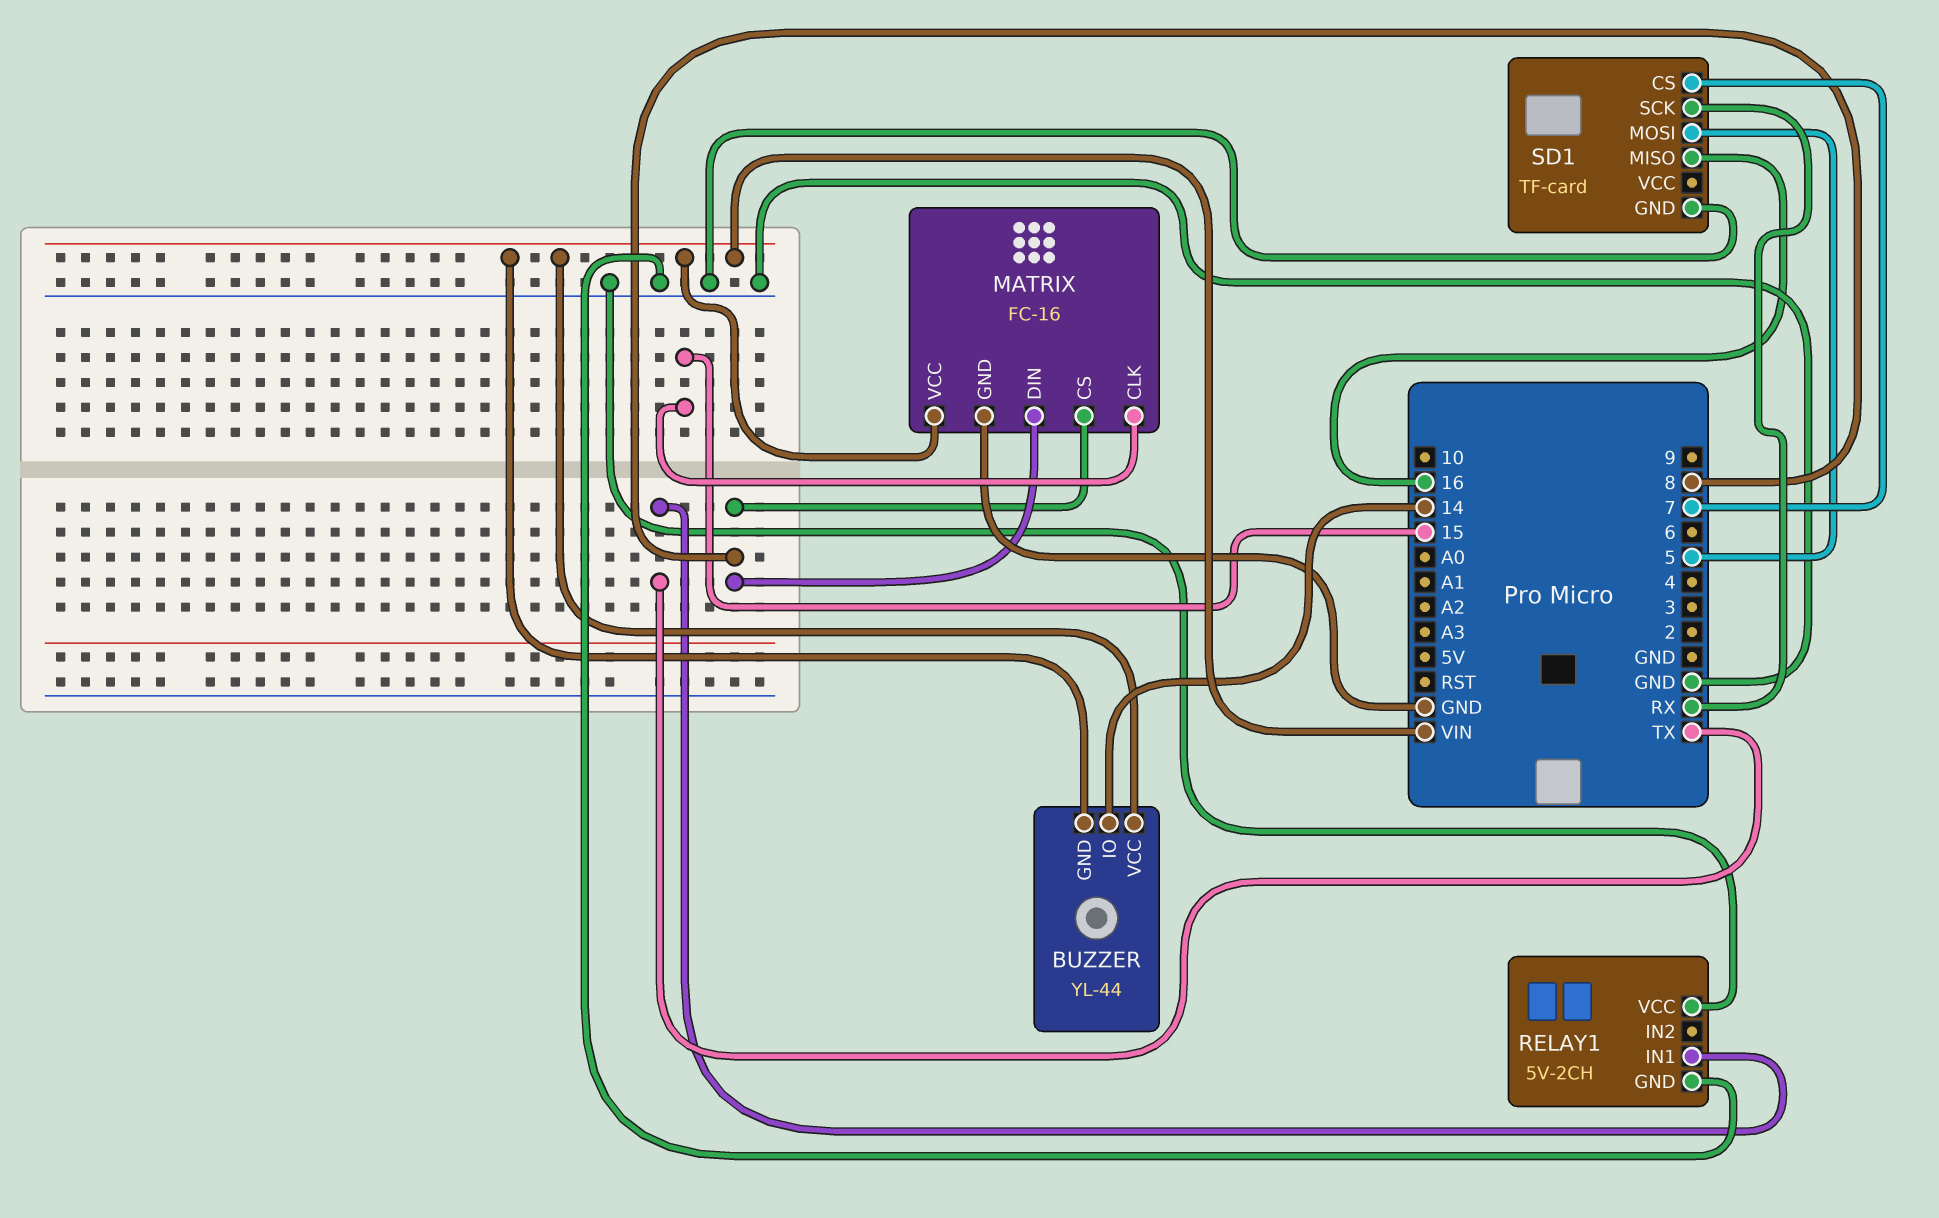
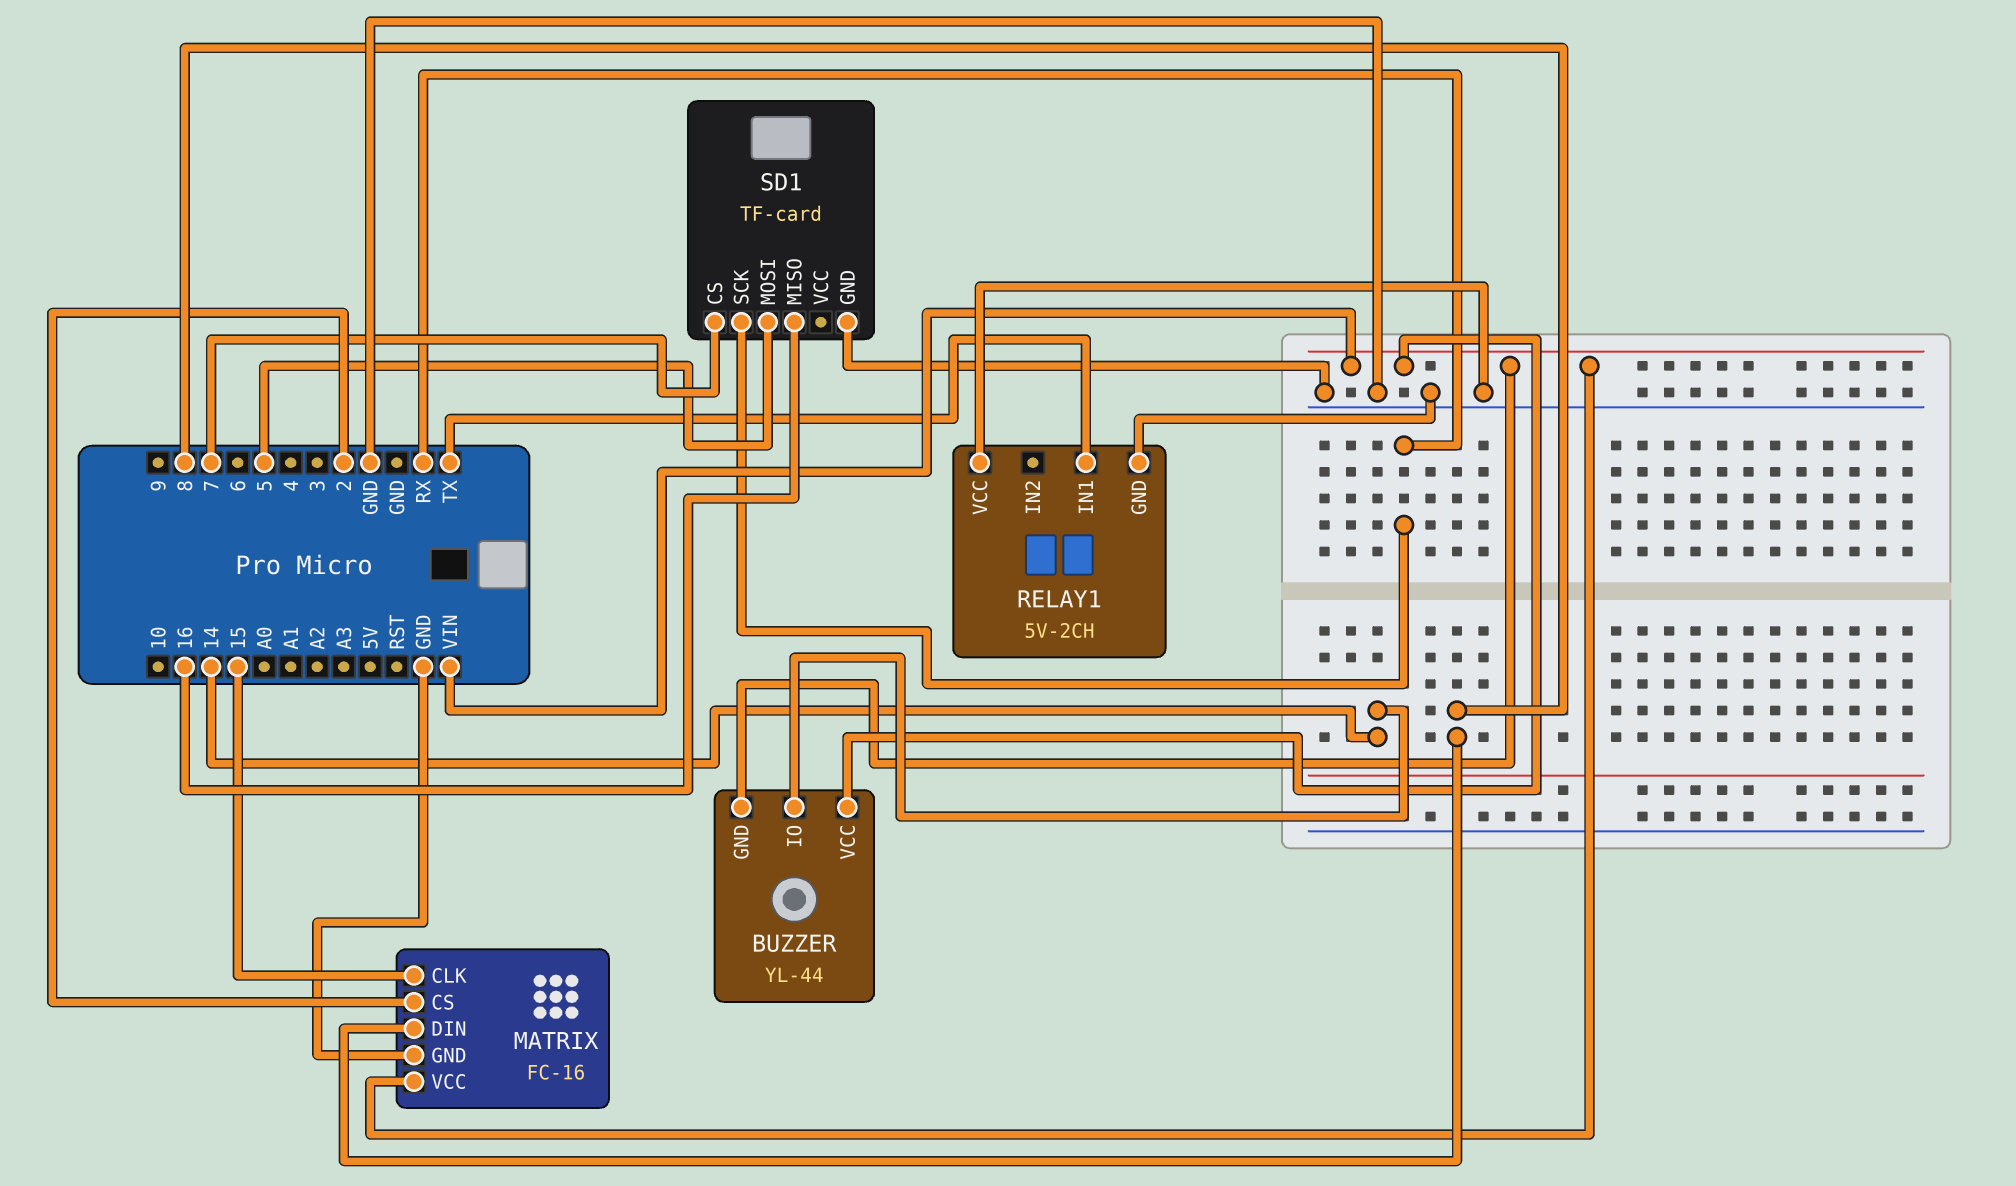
MATRIX pin CS: 8 -> 2

